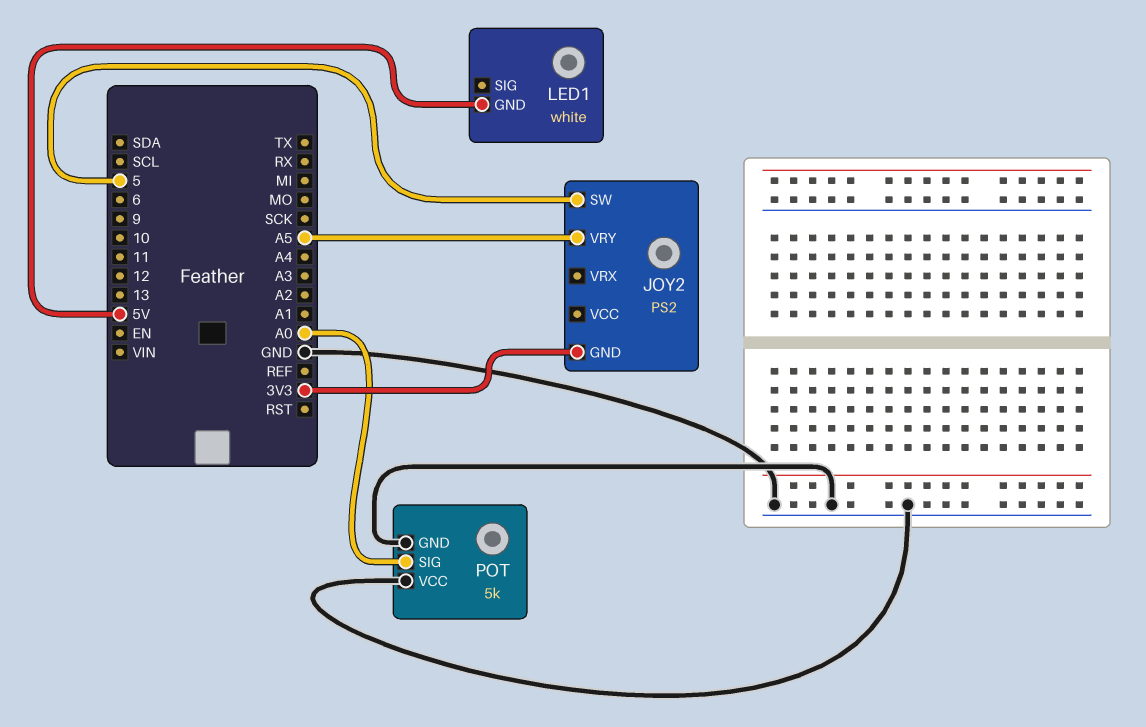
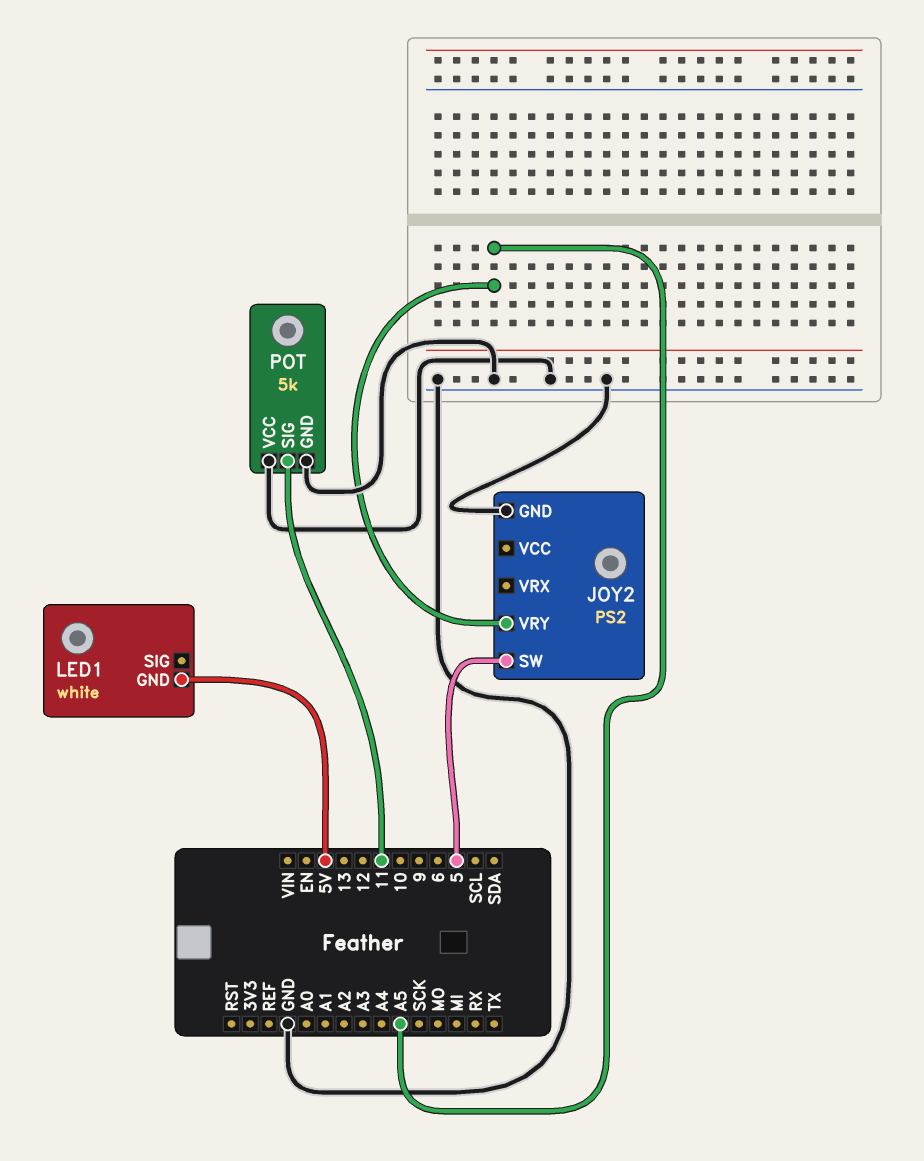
JOY2 pin GND: 3V3 -> GND
POT pin SIG: A0 -> 11

